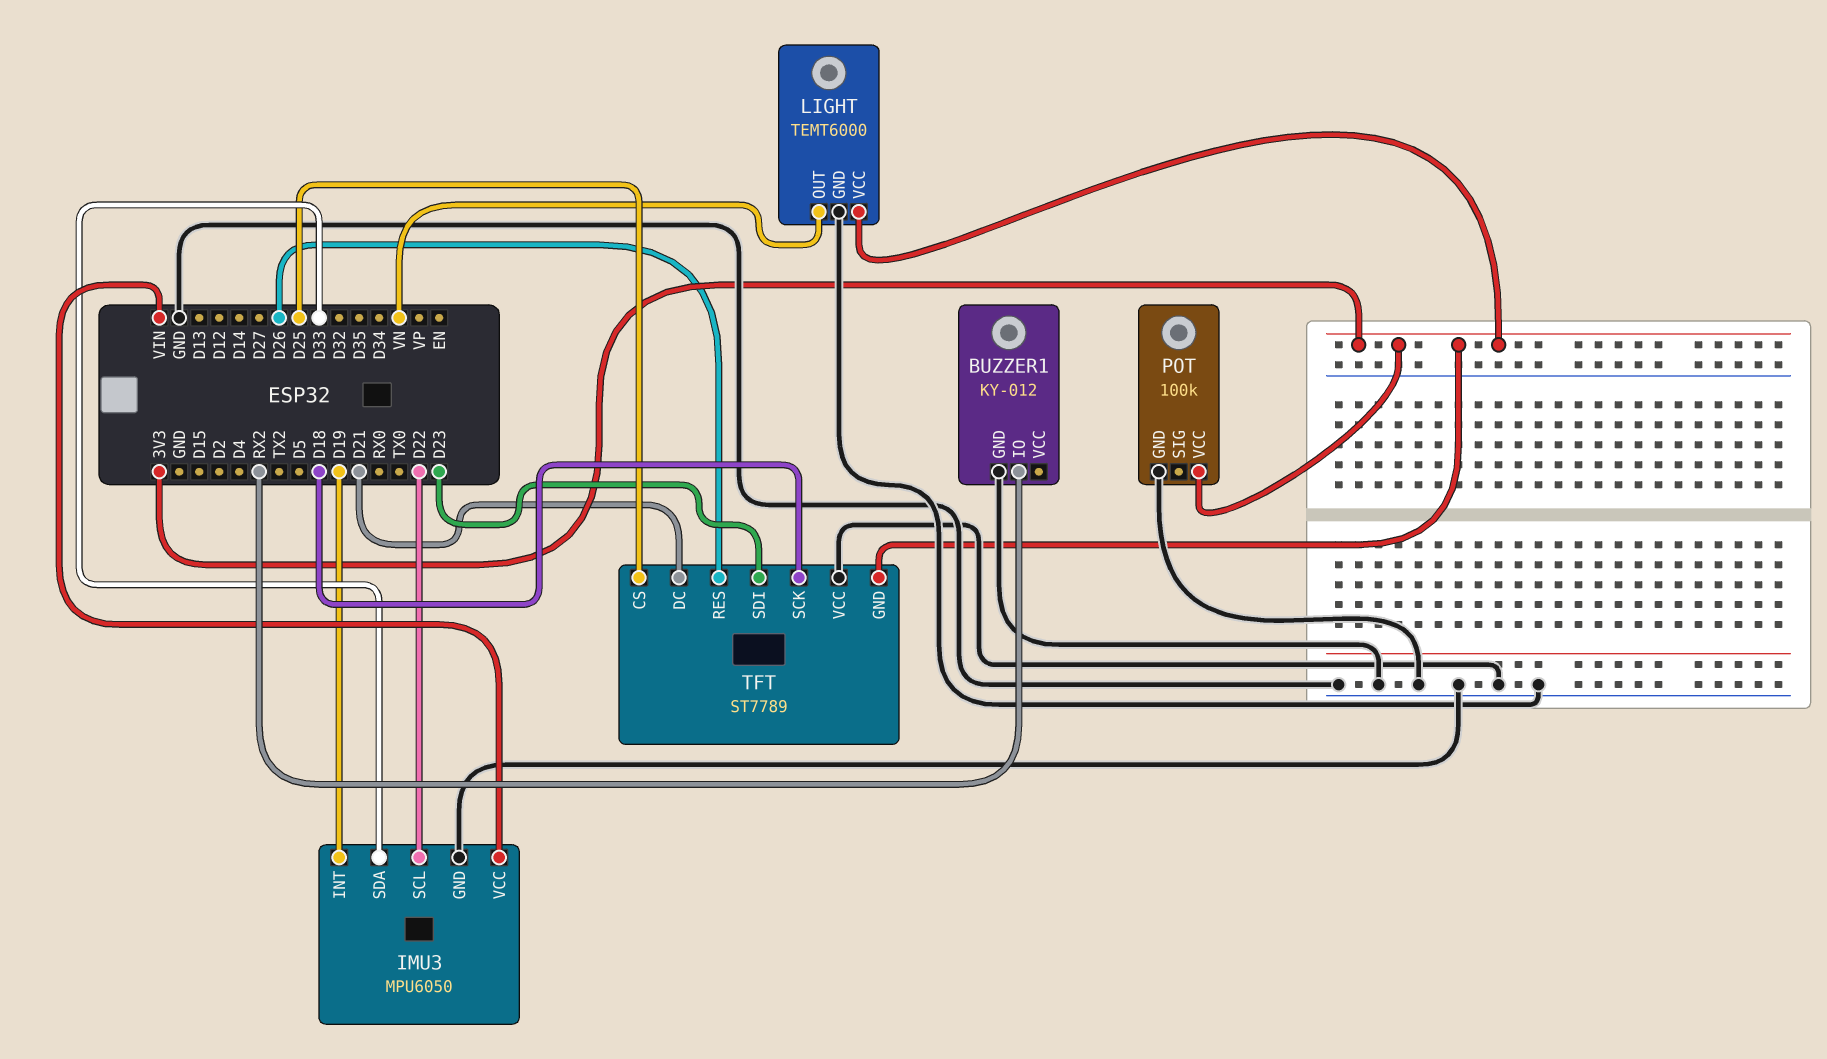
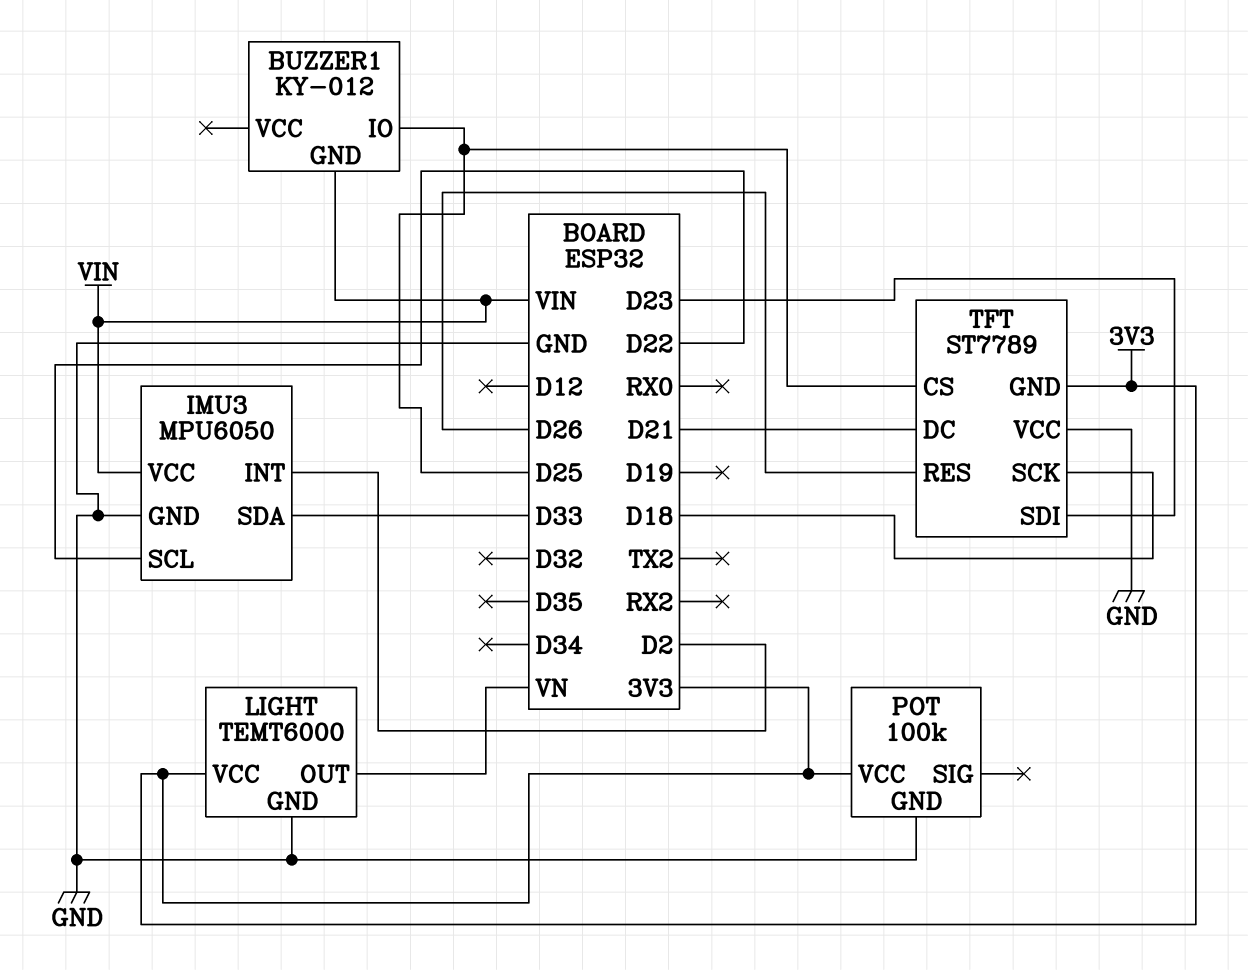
BUZZER1 pin GND: GND -> VIN
BUZZER1 pin IO: RX2 -> D25
IMU3 pin INT: D19 -> D2

